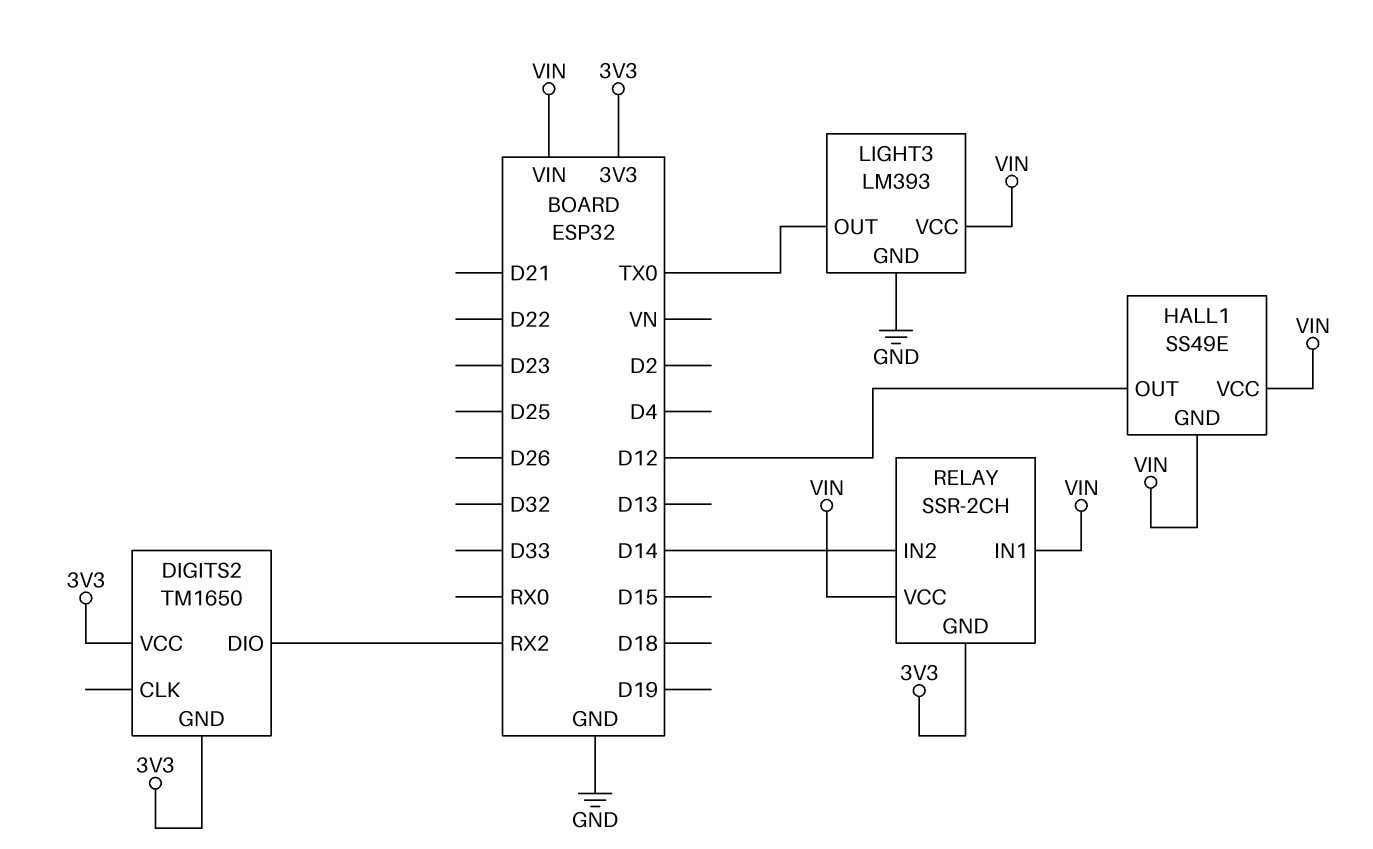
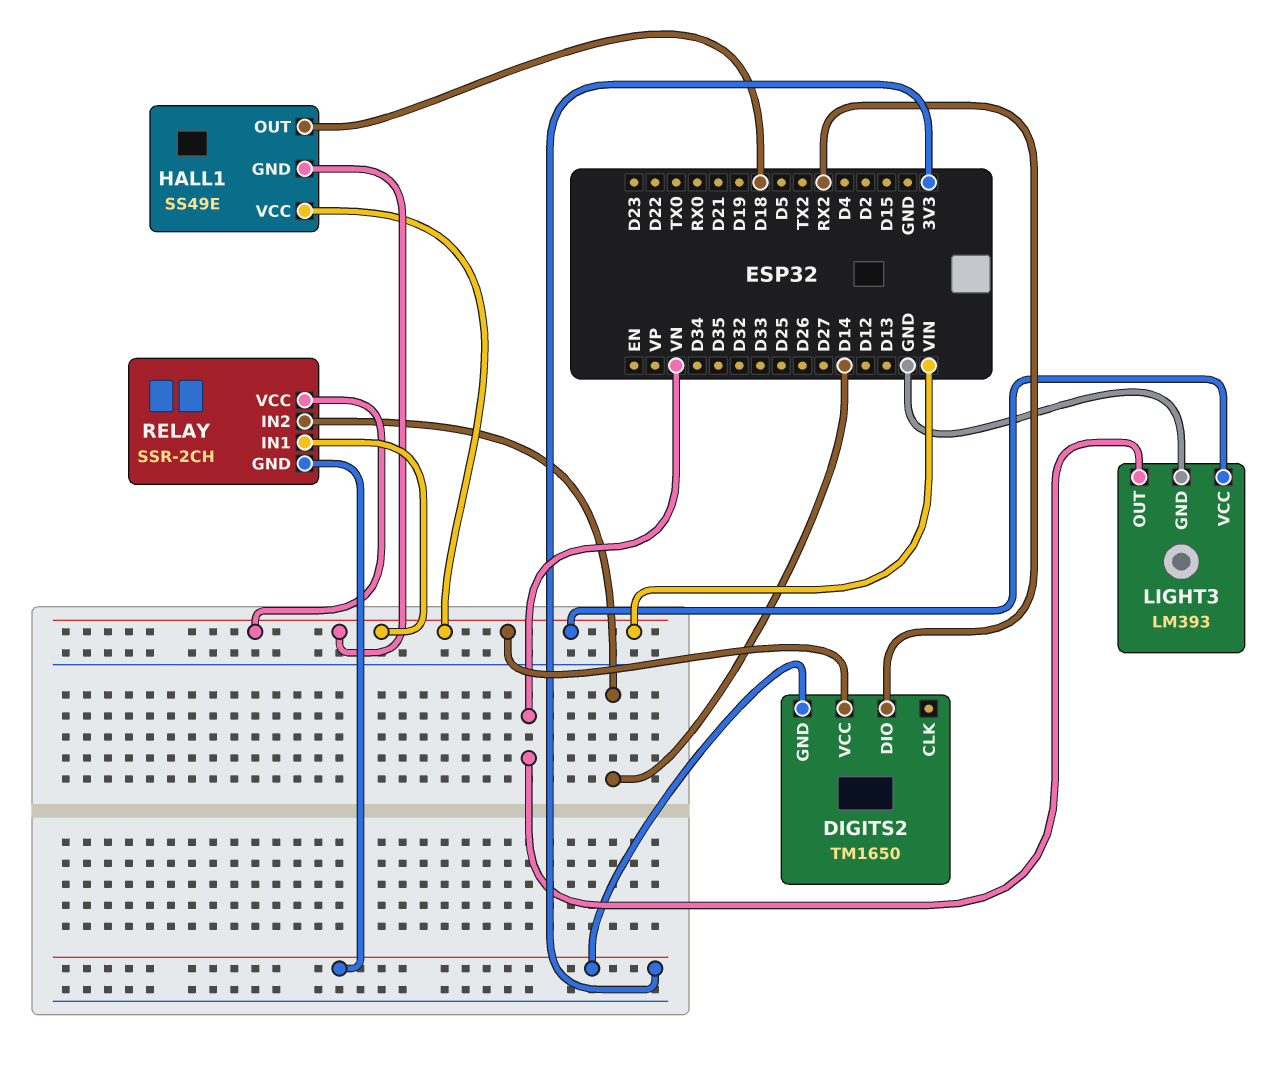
DIGITS2 pin VCC: 3V3 -> VIN
HALL1 pin OUT: D12 -> D18
LIGHT3 pin OUT: TX0 -> VN

